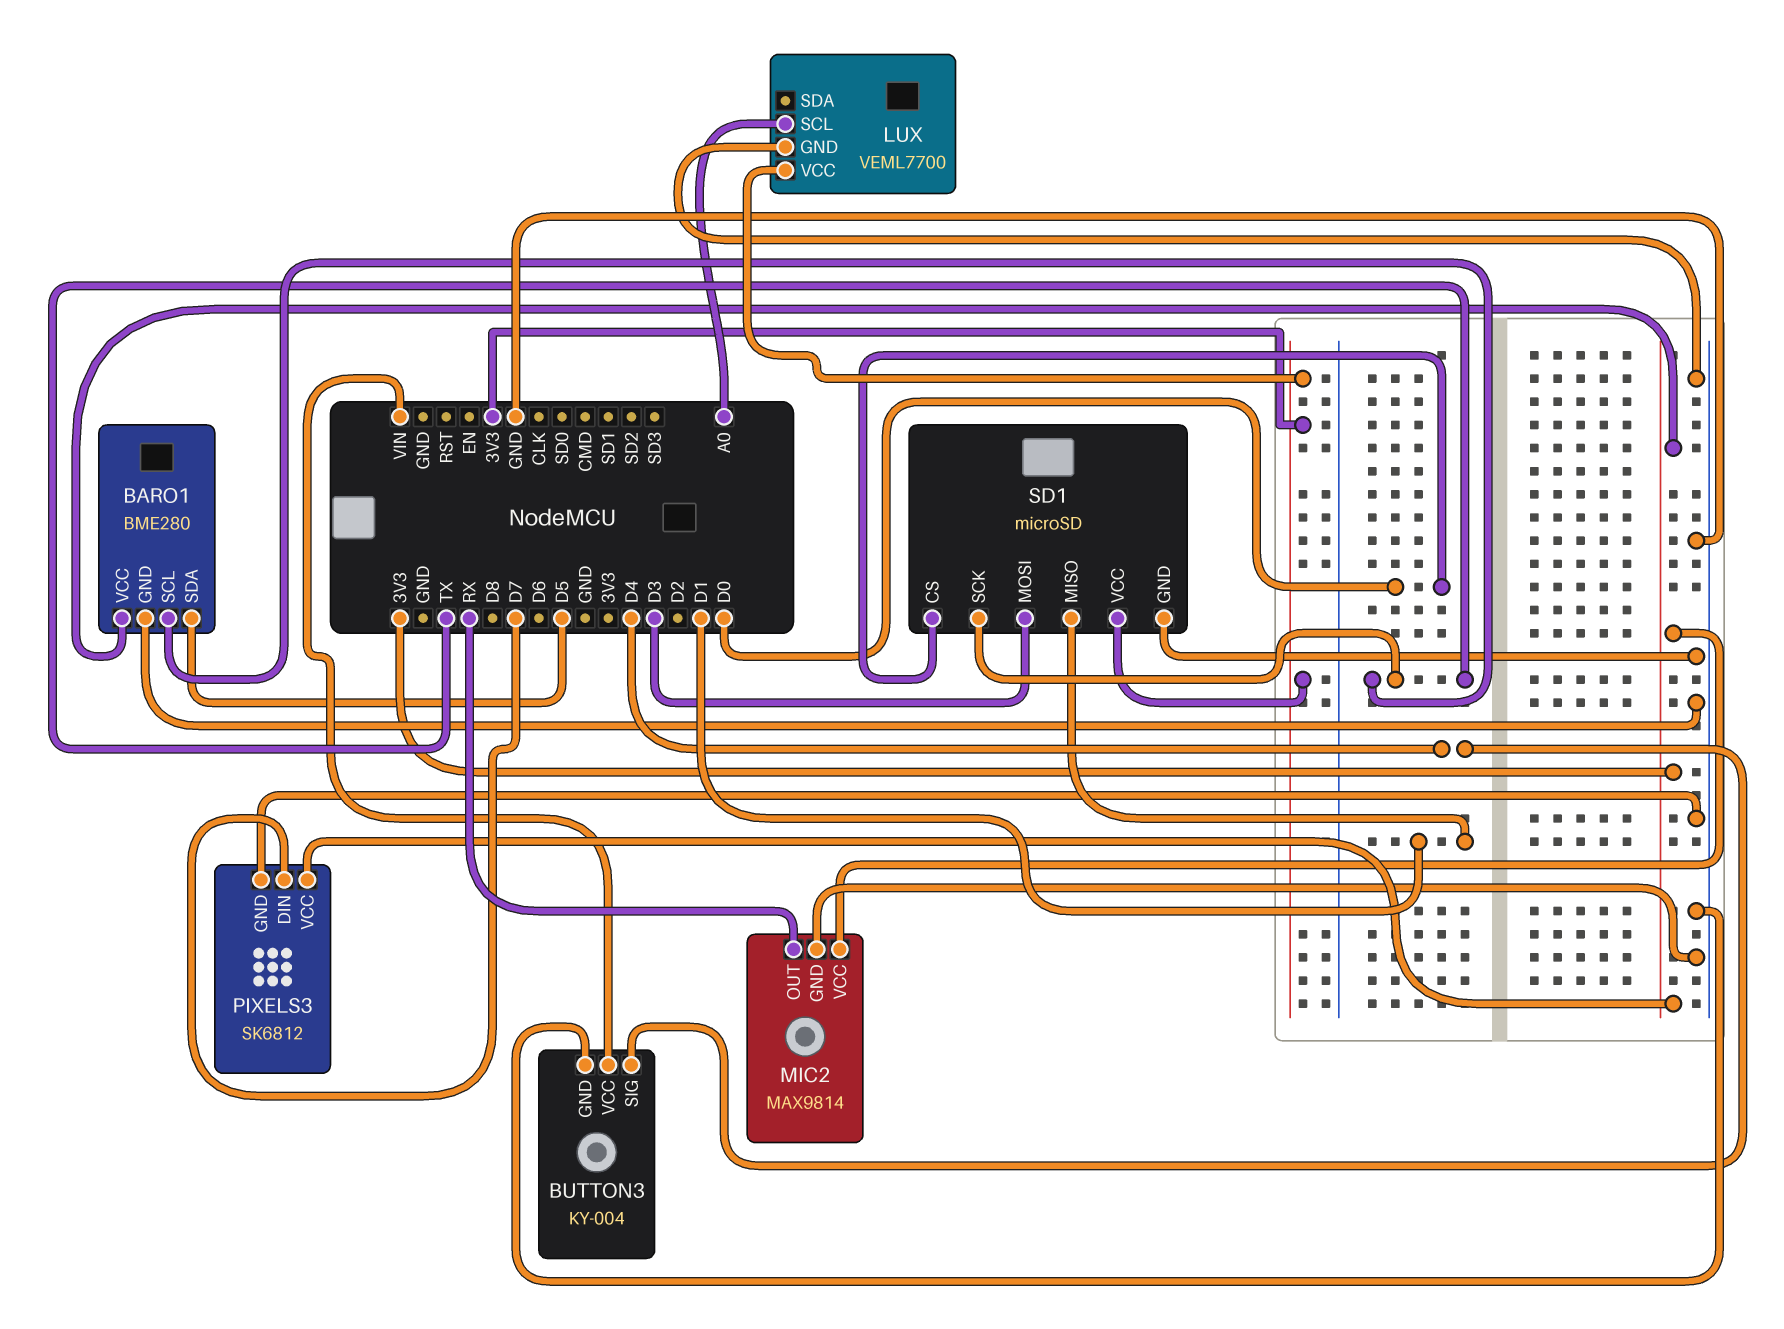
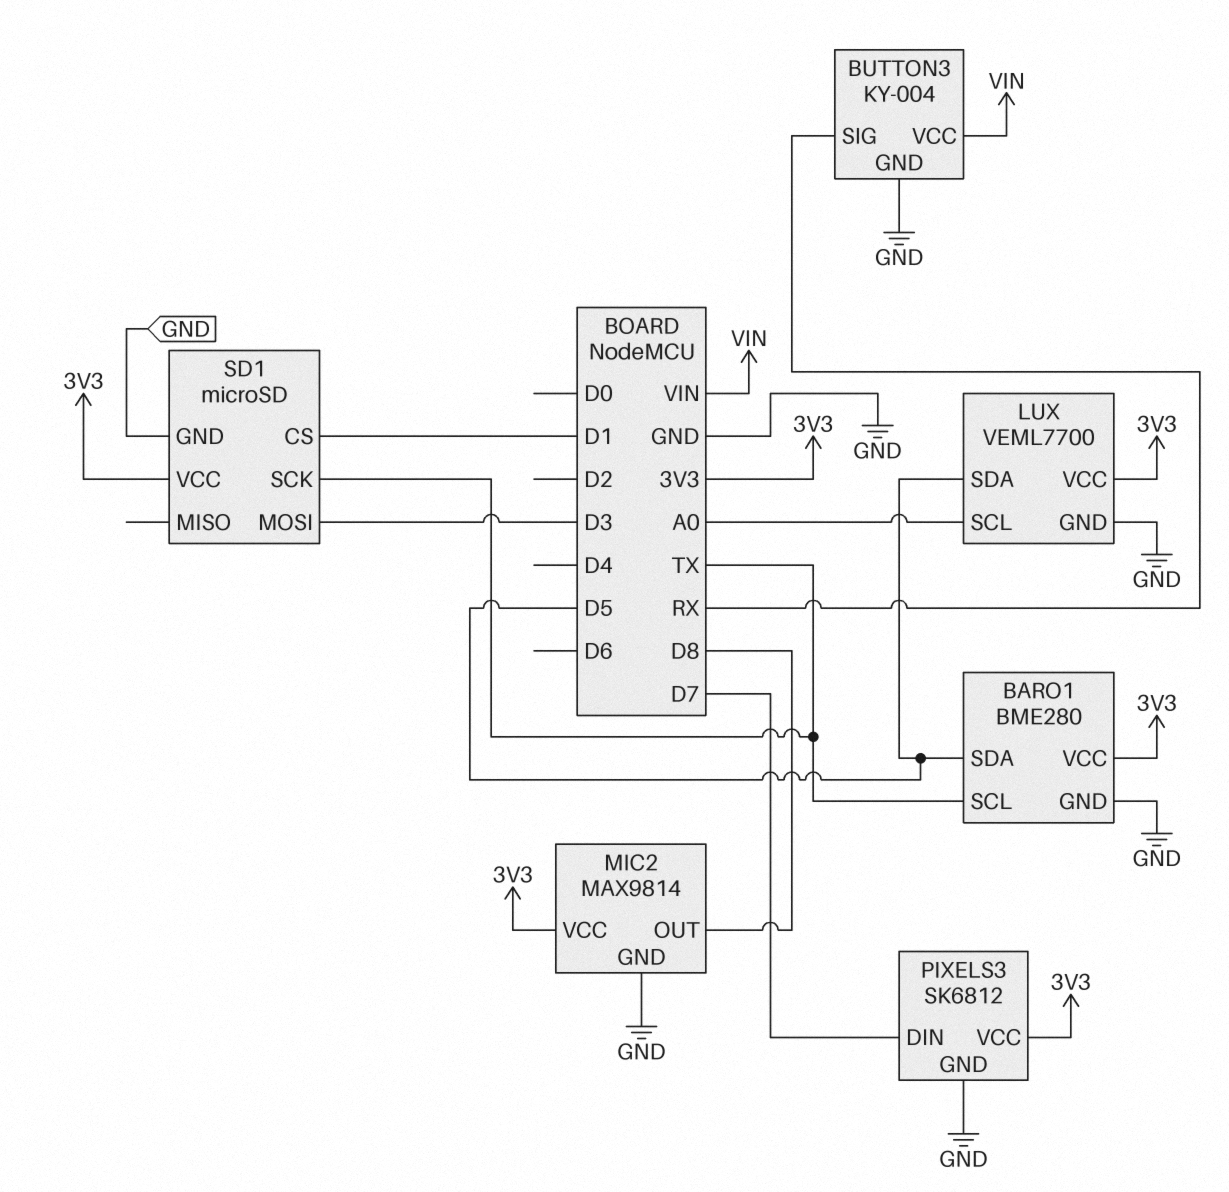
BUTTON3 pin SIG: D4 -> RX
LUX pin SDA: none -> D5
MIC2 pin OUT: RX -> D8
SD1 pin CS: D0 -> D1
SD1 pin MISO: D1 -> none

